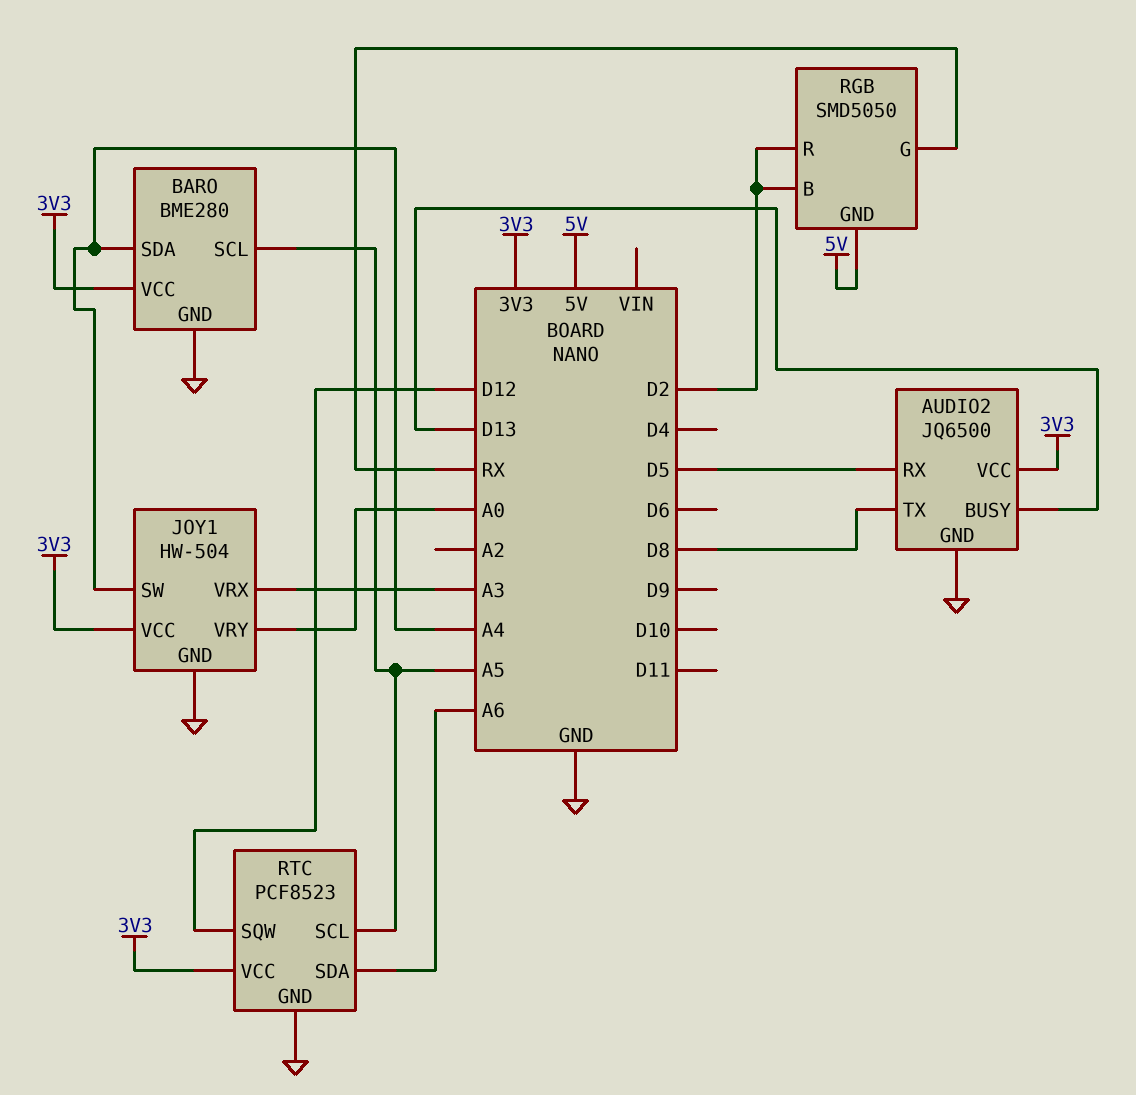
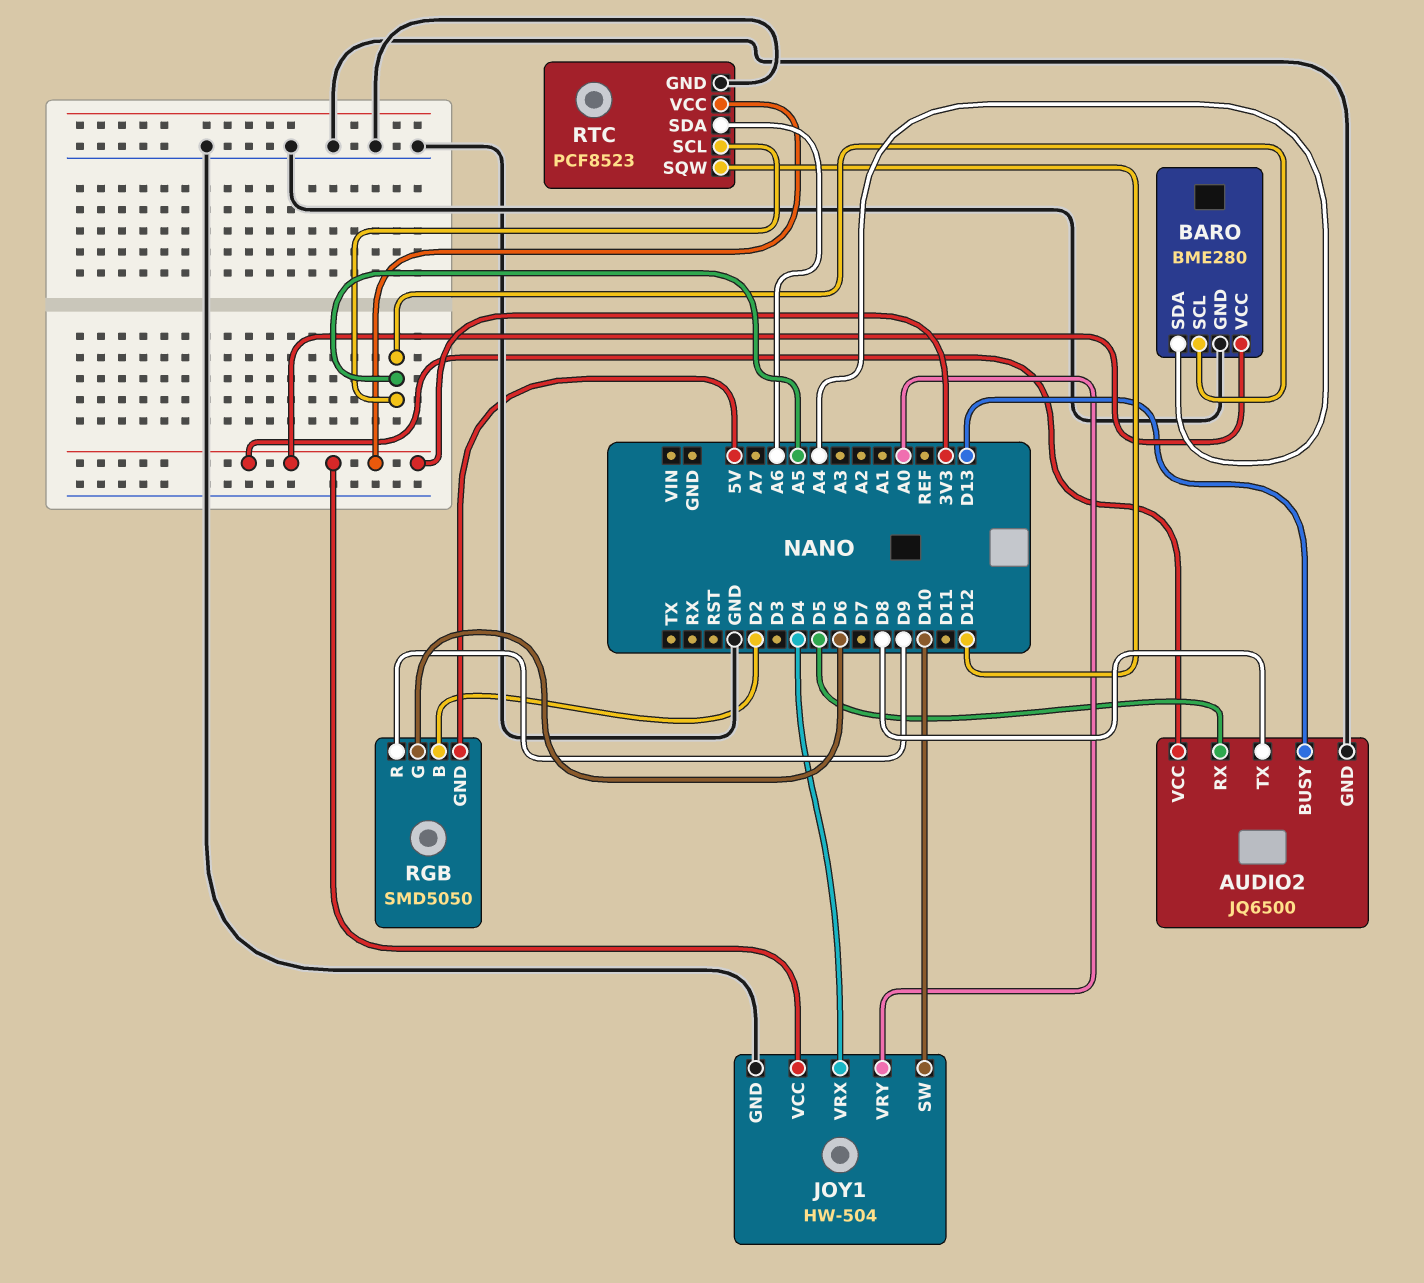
JOY1 pin SW: A4 -> D10
JOY1 pin VRX: A3 -> D4
RGB pin G: RX -> D6
RGB pin R: D2 -> D9

